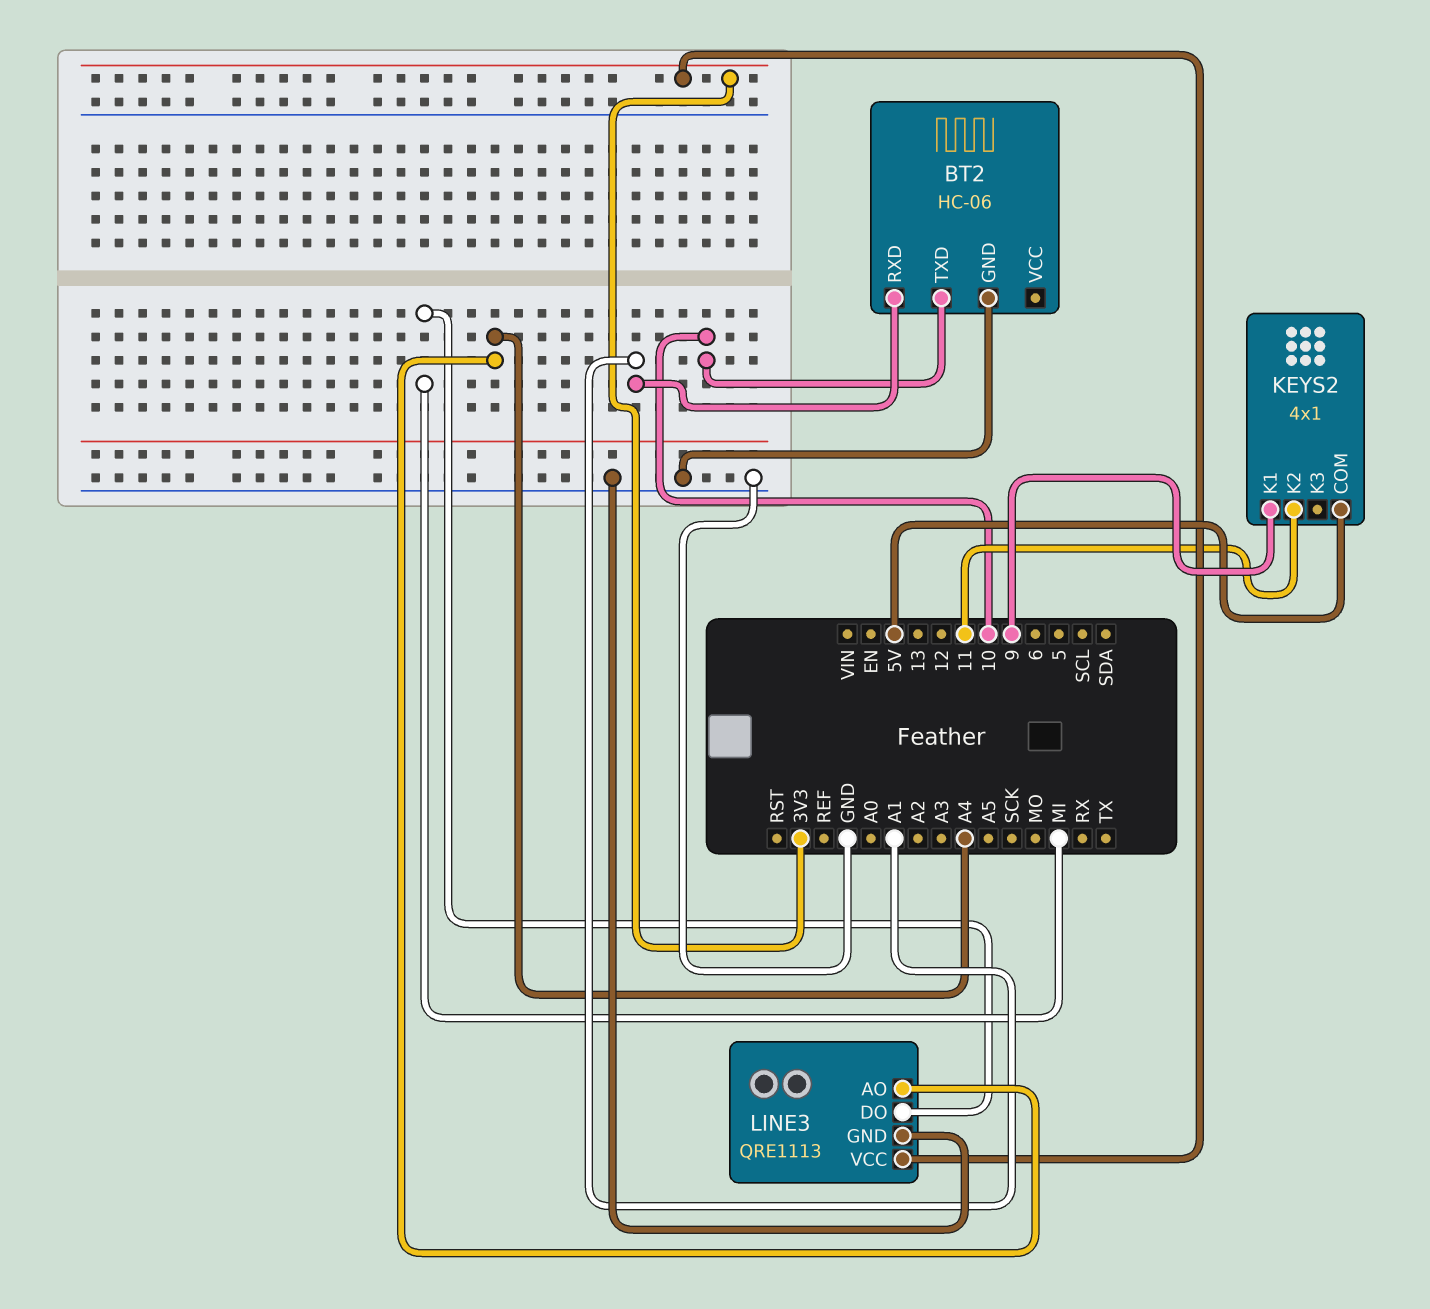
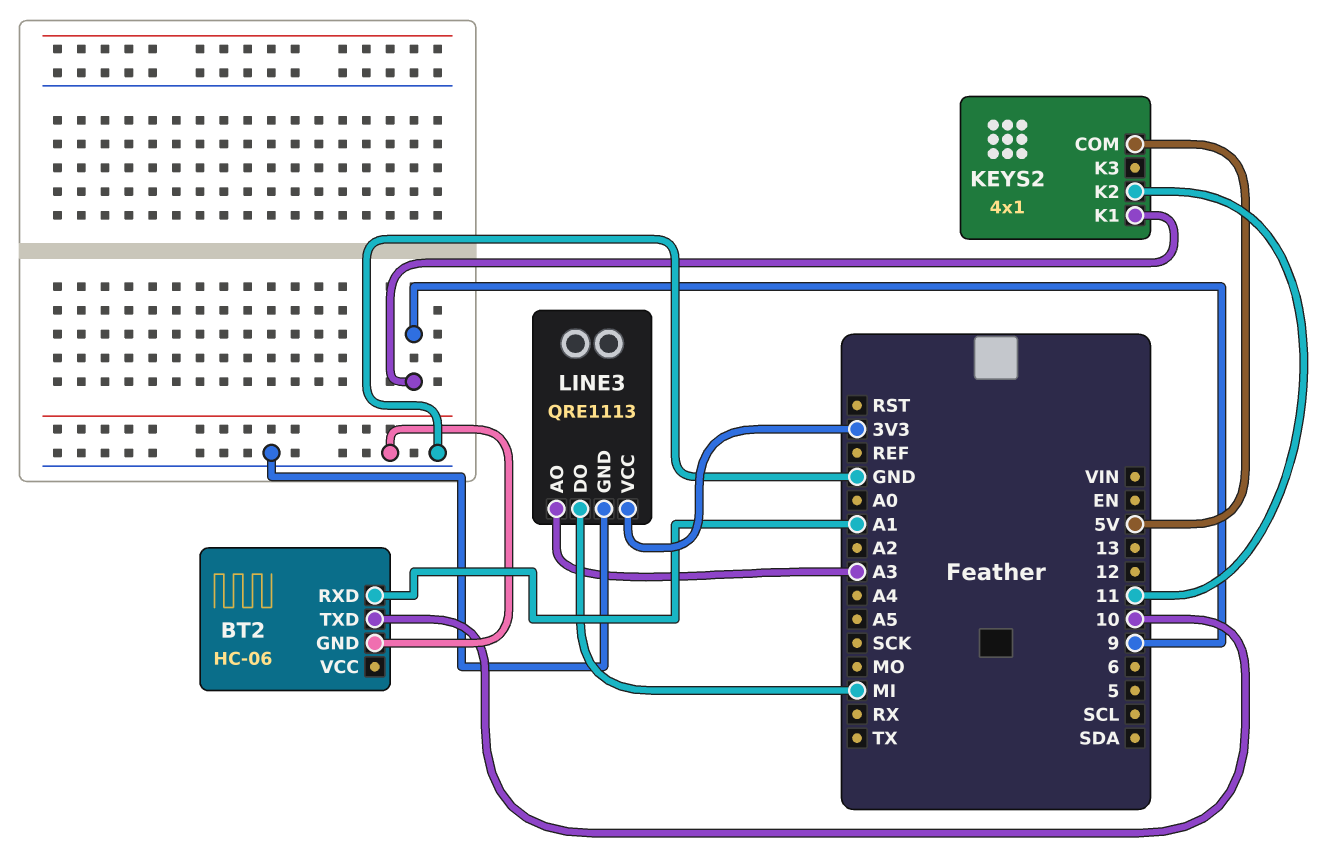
LINE3 pin AO: A4 -> A3

